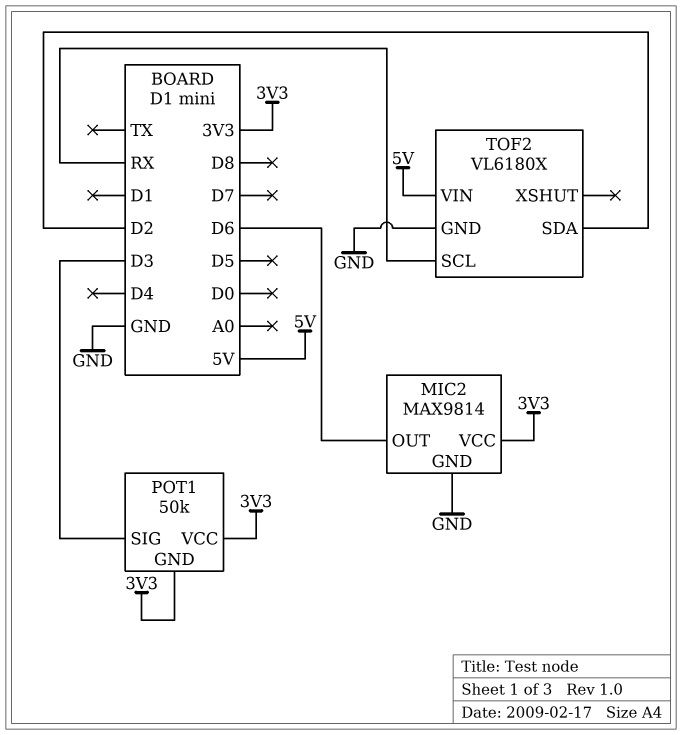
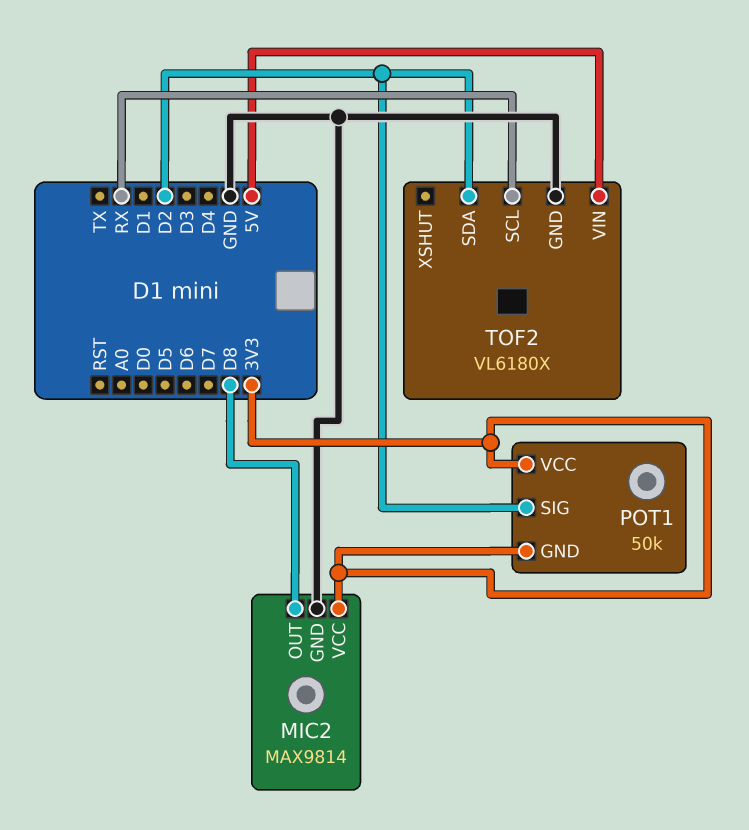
MIC2 pin OUT: D6 -> D8
POT1 pin SIG: D3 -> D2

